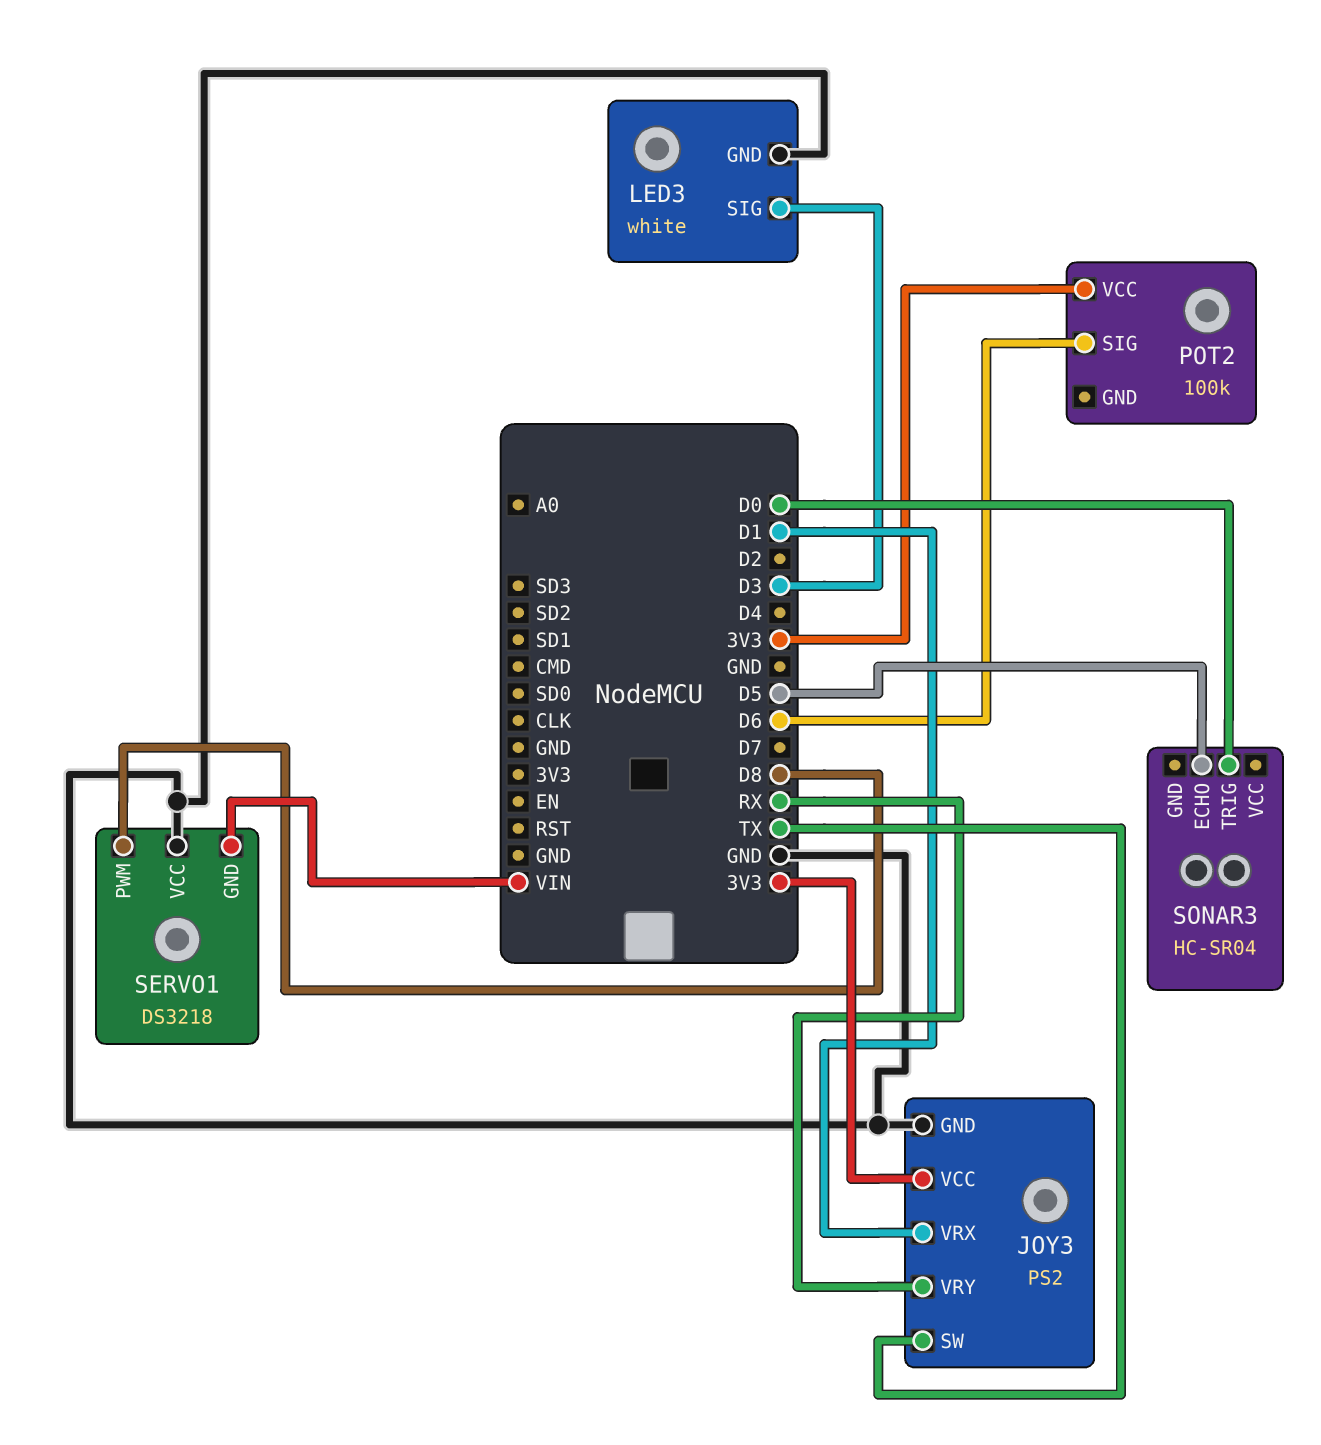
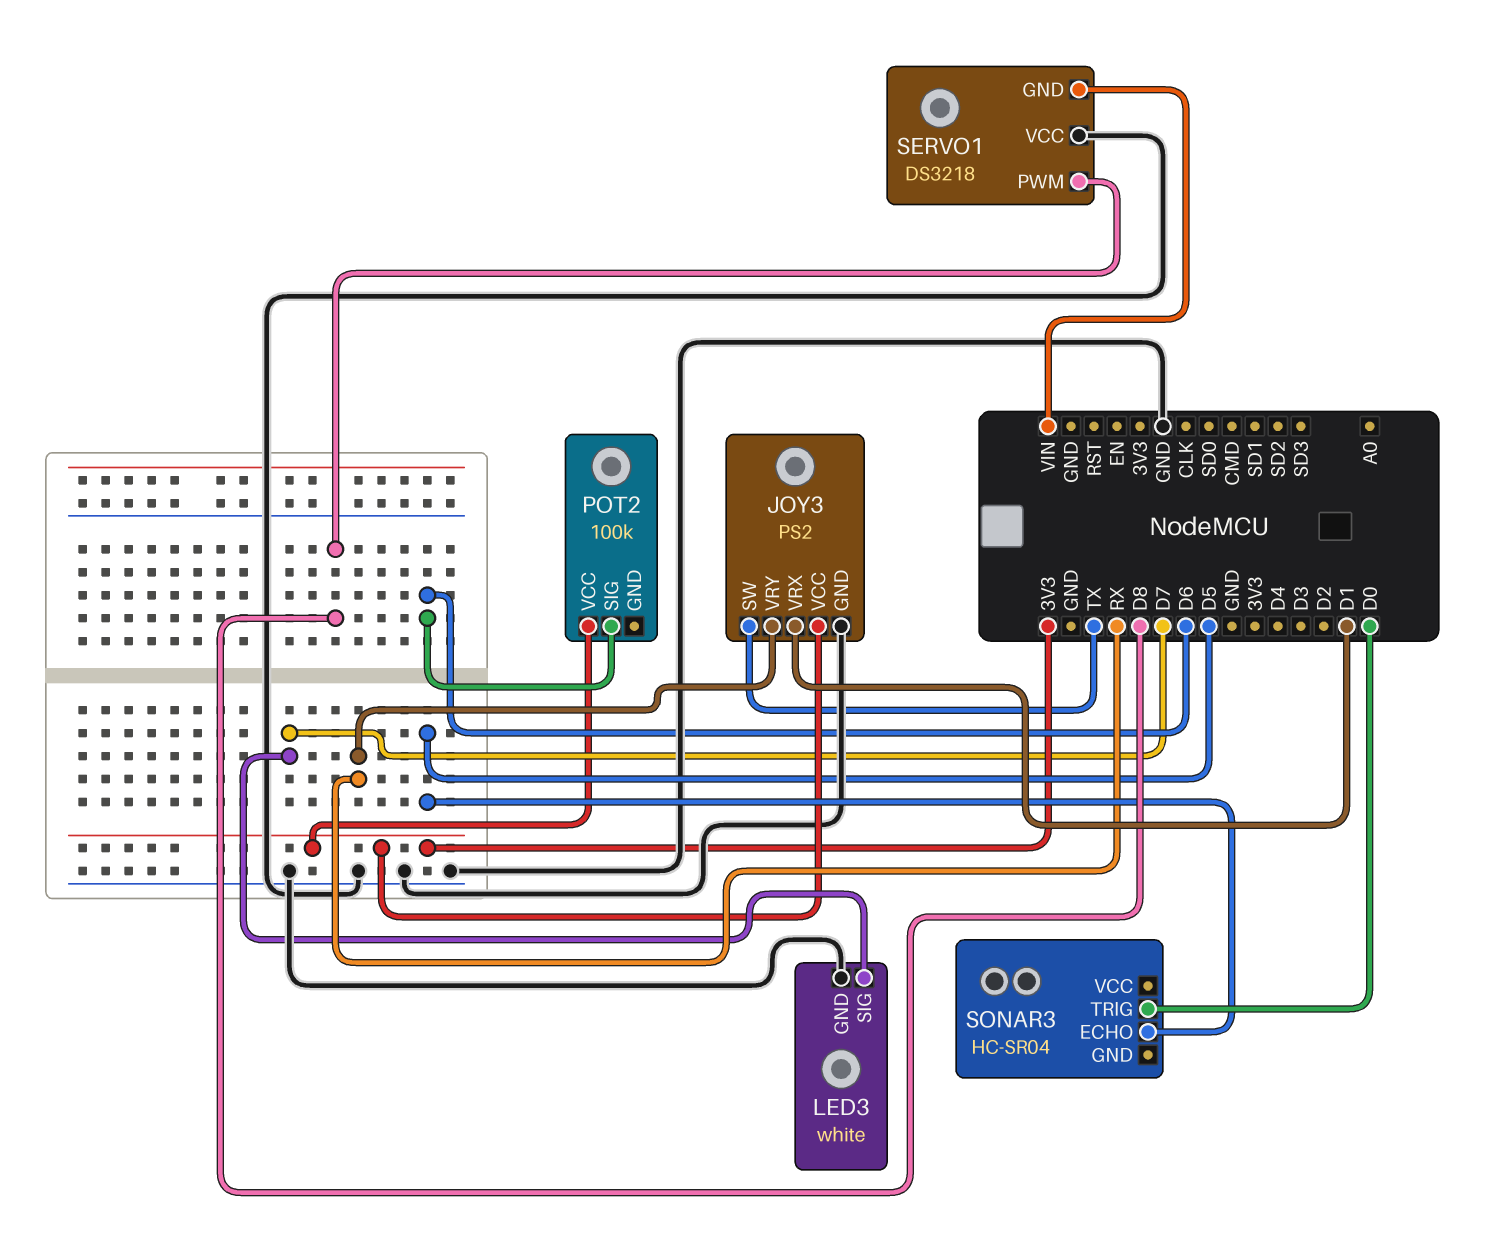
LED3 pin SIG: D3 -> D7

